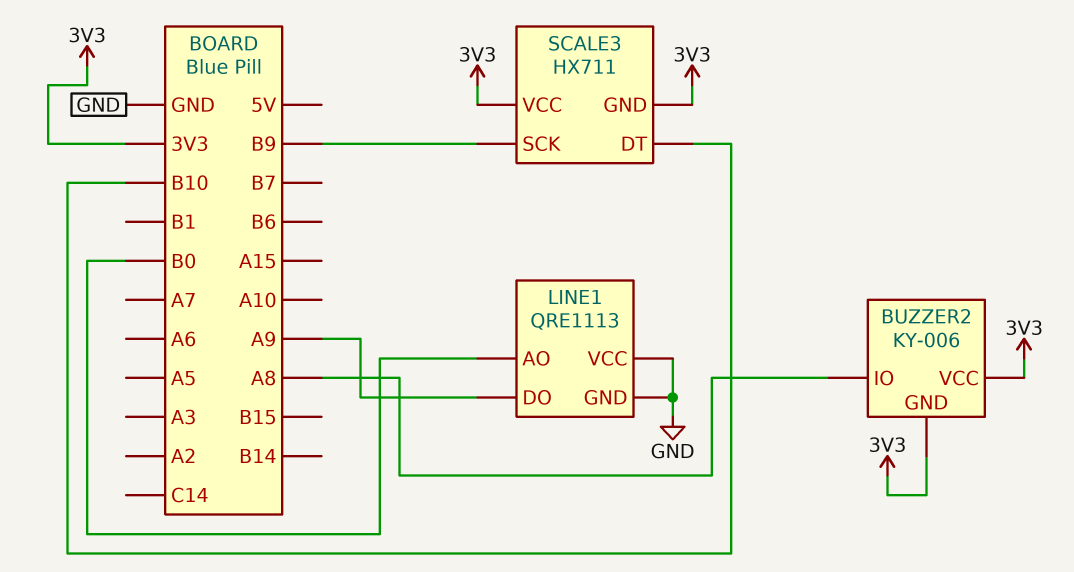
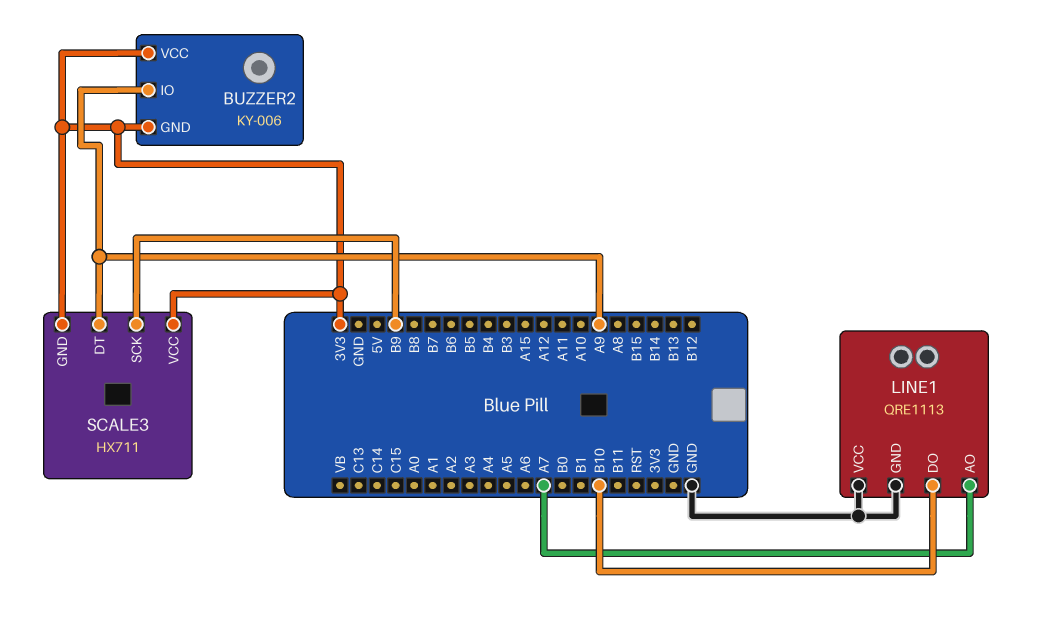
BUZZER2 pin IO: A8 -> A9
LINE1 pin AO: B0 -> A7
LINE1 pin DO: A9 -> B10
SCALE3 pin DT: B10 -> A9

